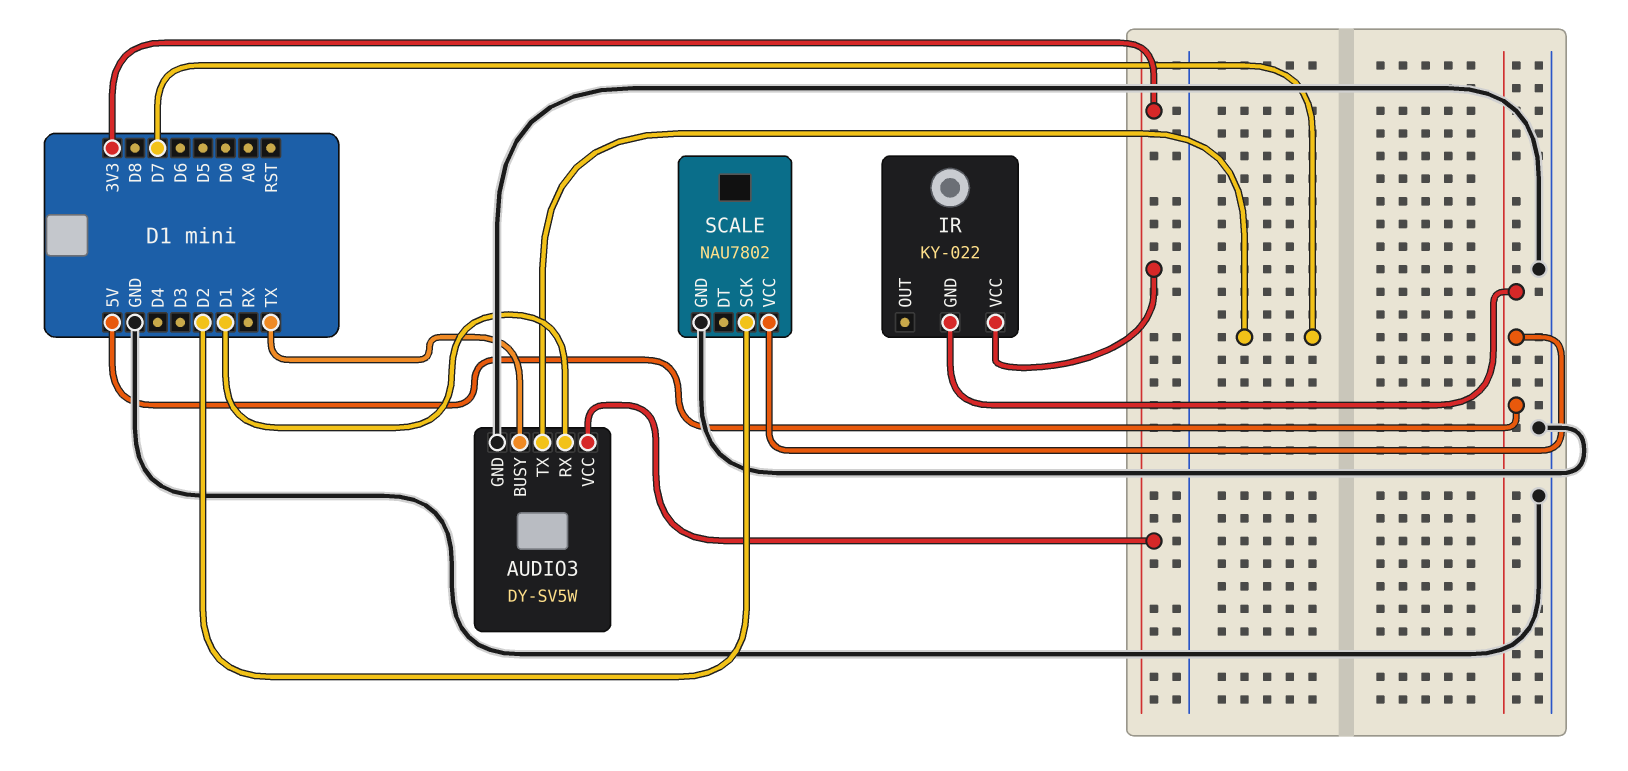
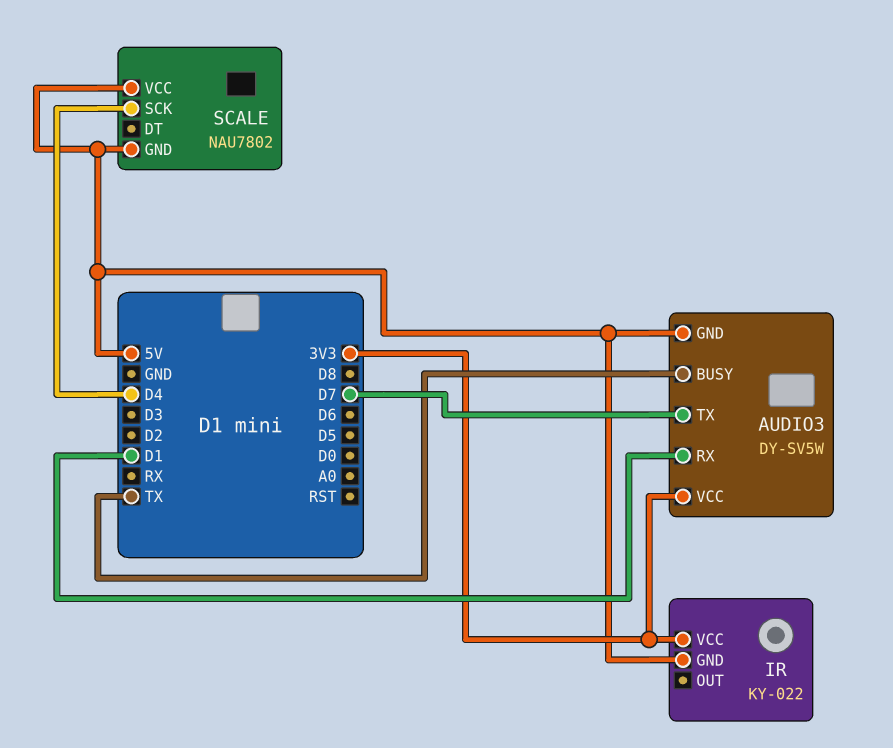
AUDIO3 pin GND: GND -> 5V
SCALE pin GND: GND -> 5V
SCALE pin SCK: D2 -> D4

